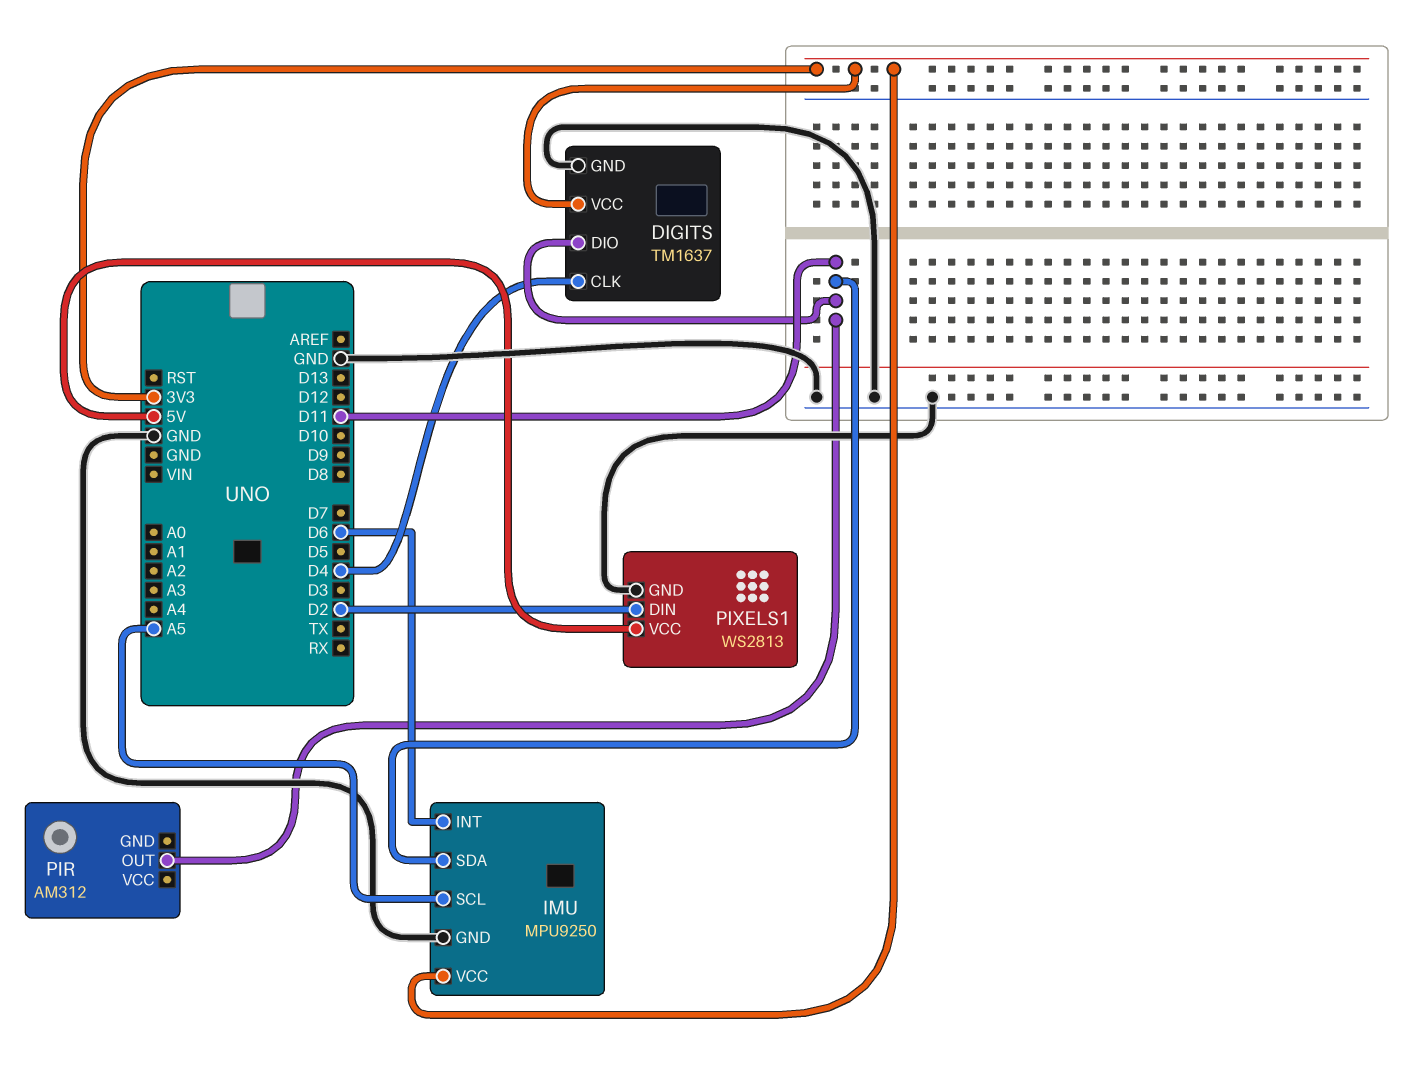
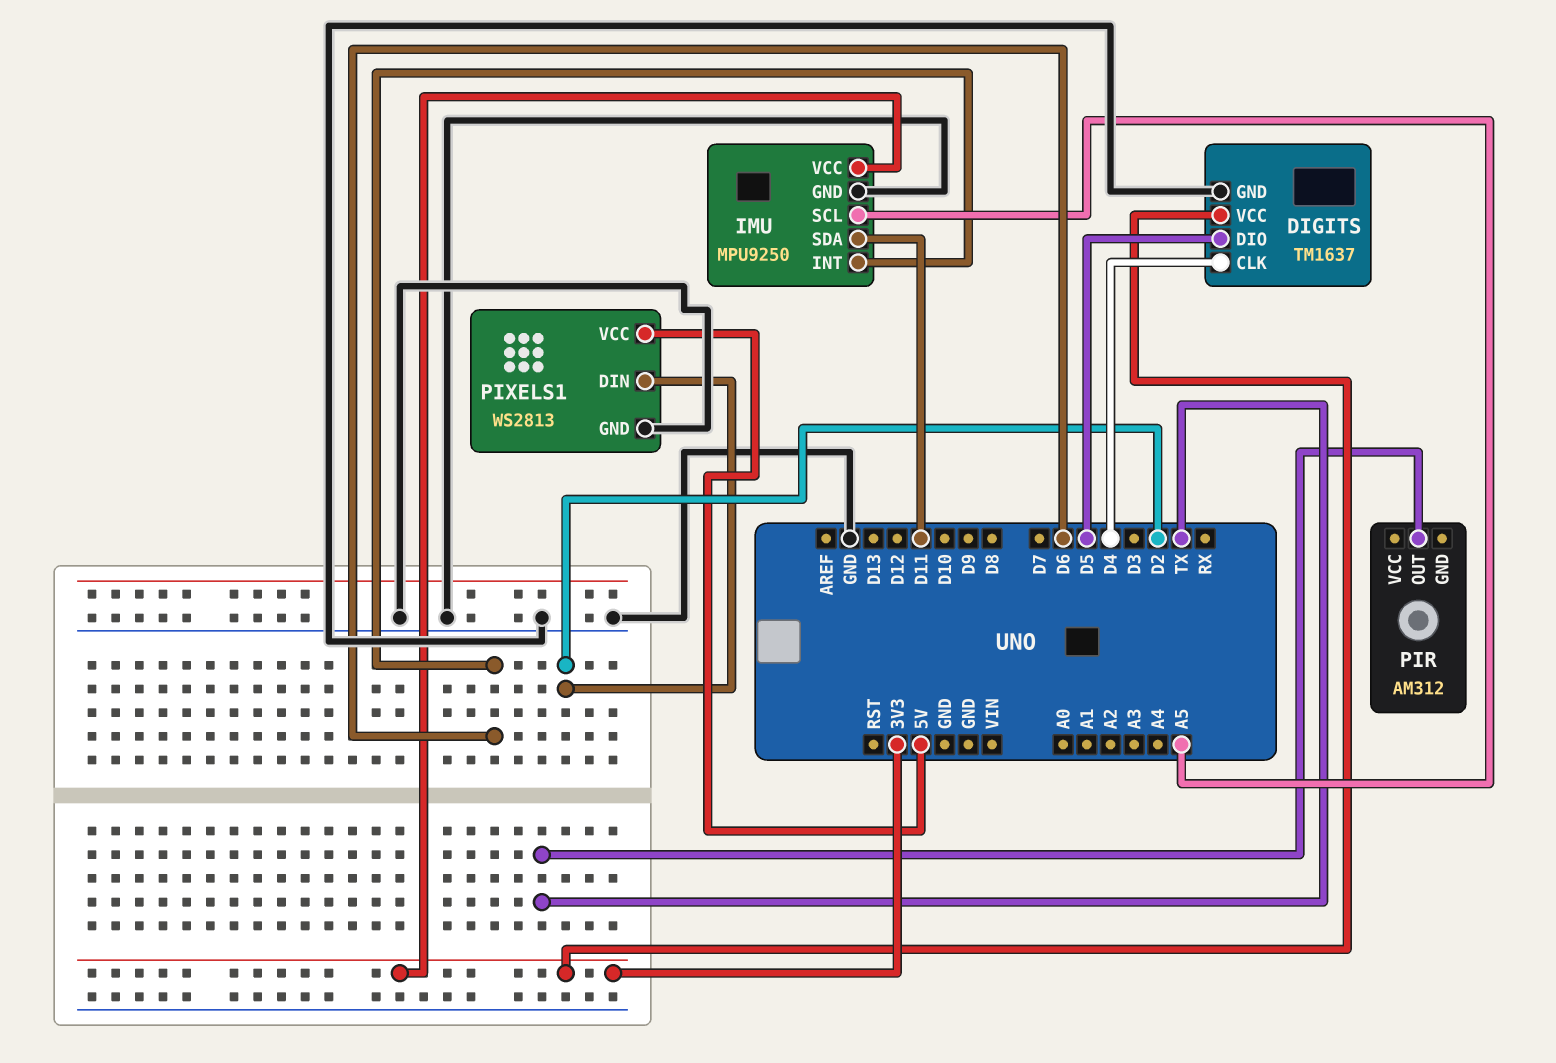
DIGITS pin DIO: D11 -> D5
PIR pin OUT: D11 -> TX

